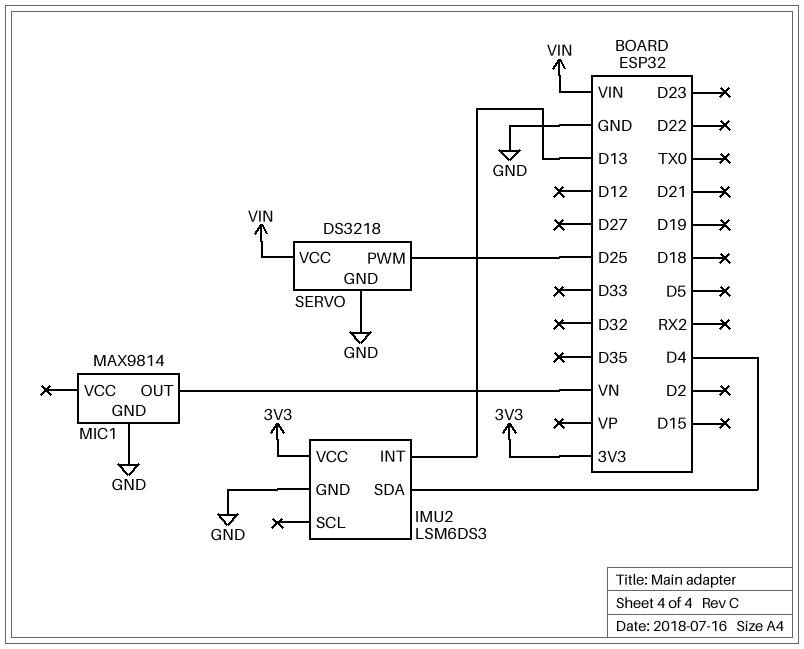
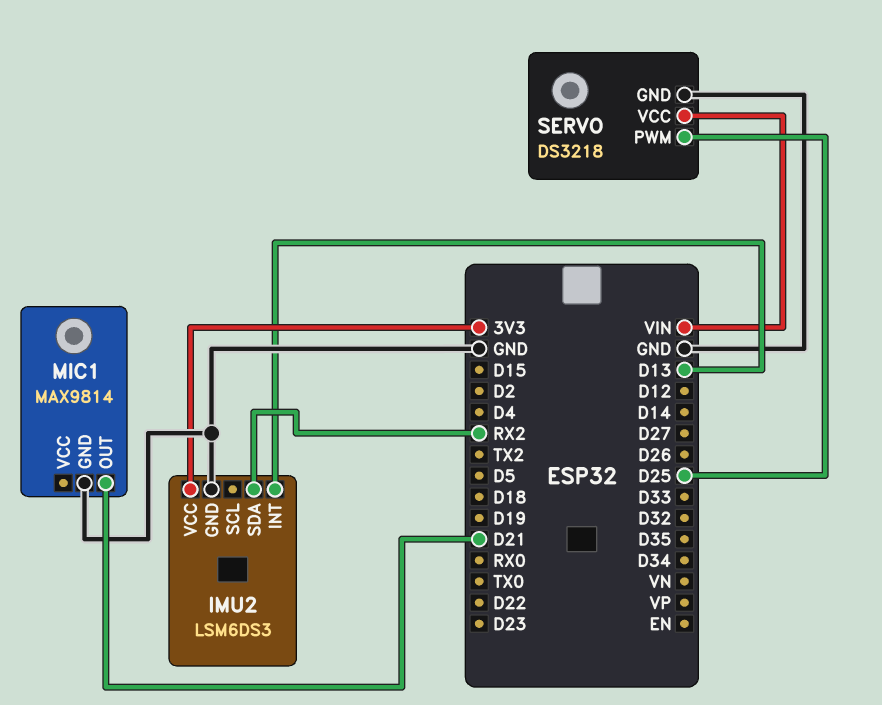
IMU2 pin SDA: D4 -> RX2
MIC1 pin OUT: VN -> D21

